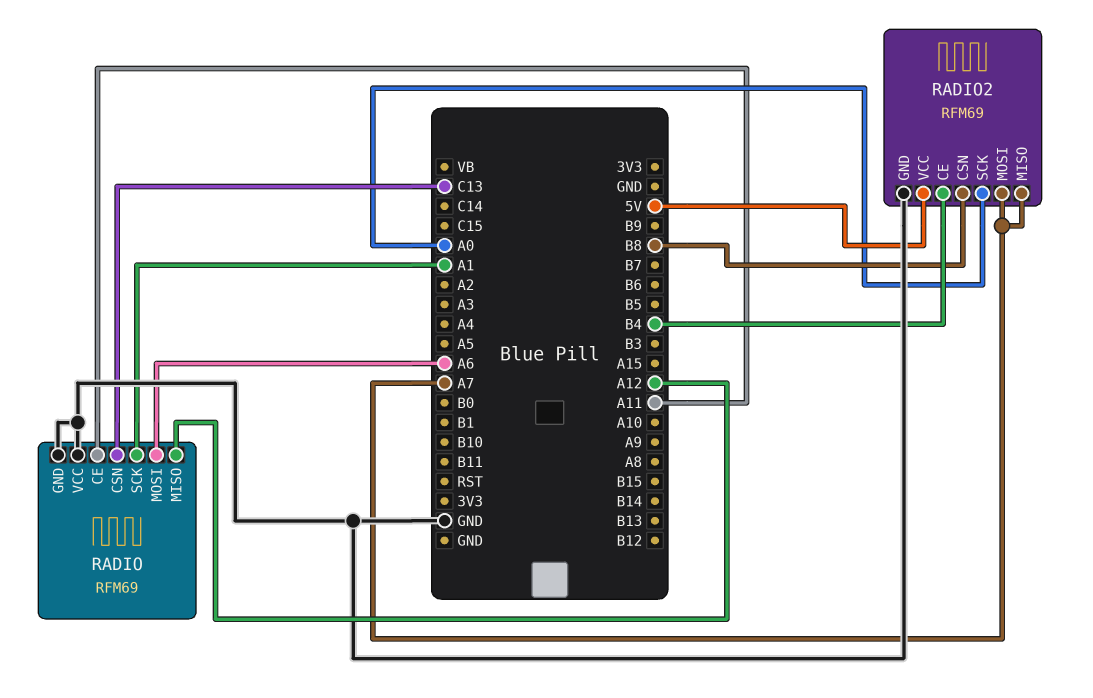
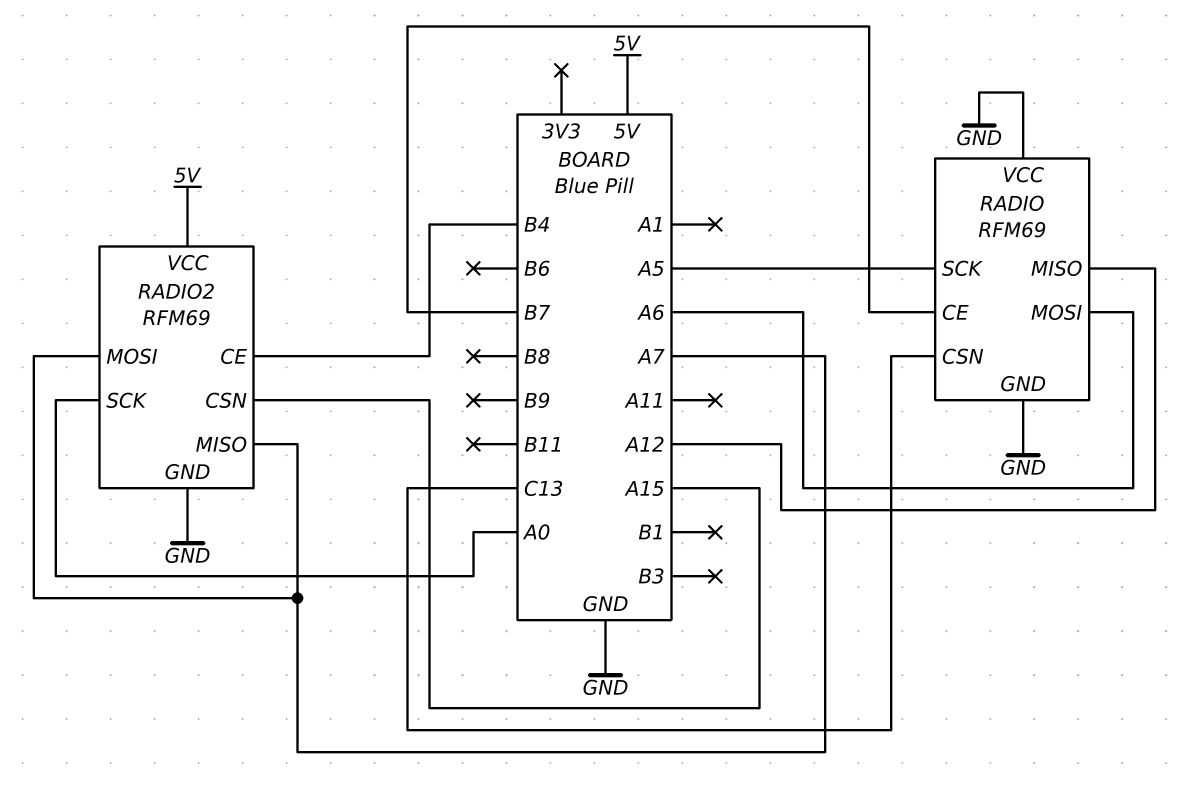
RADIO pin CE: A11 -> B7
RADIO pin SCK: A1 -> A5
RADIO2 pin CSN: B8 -> A15

